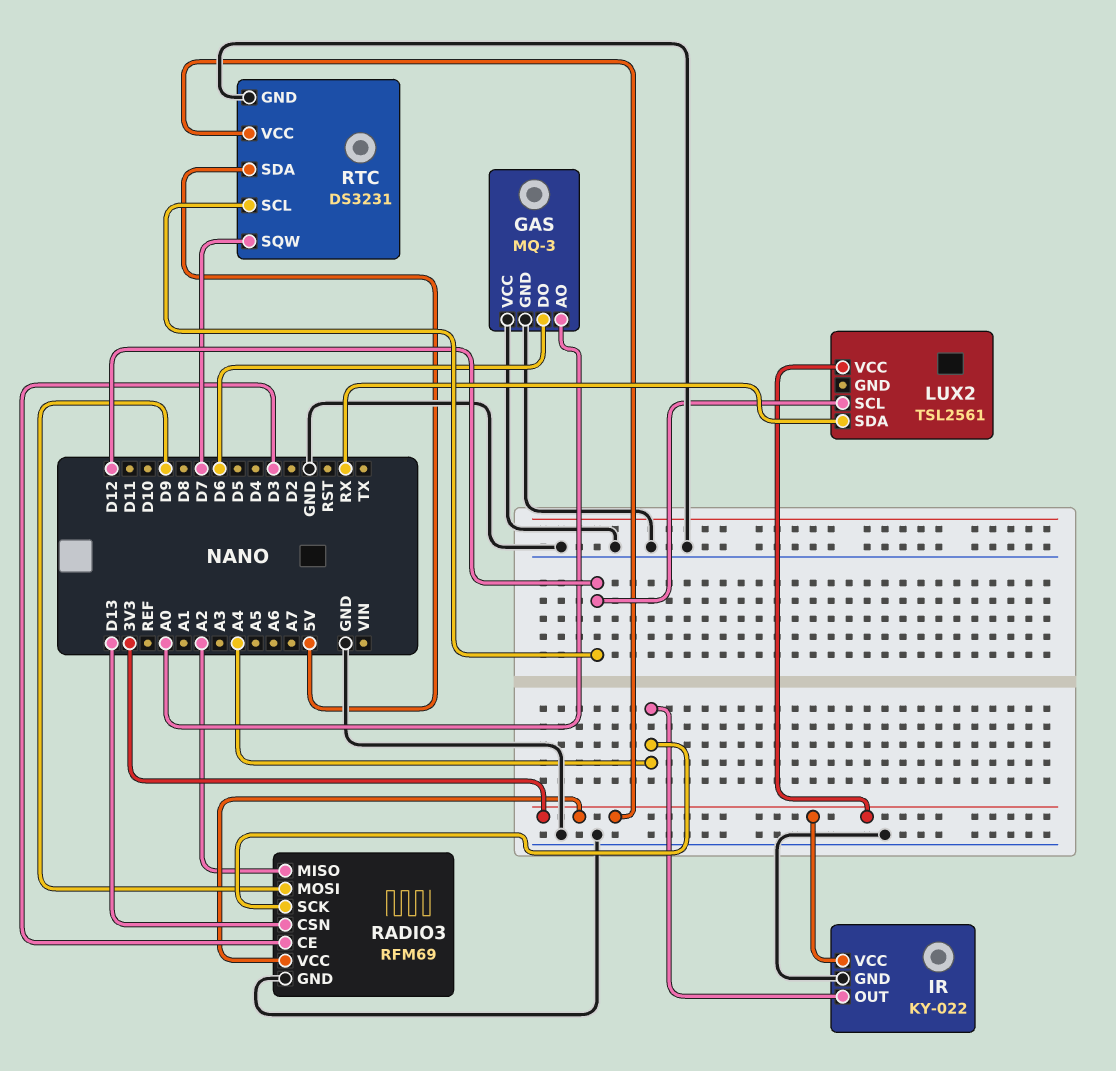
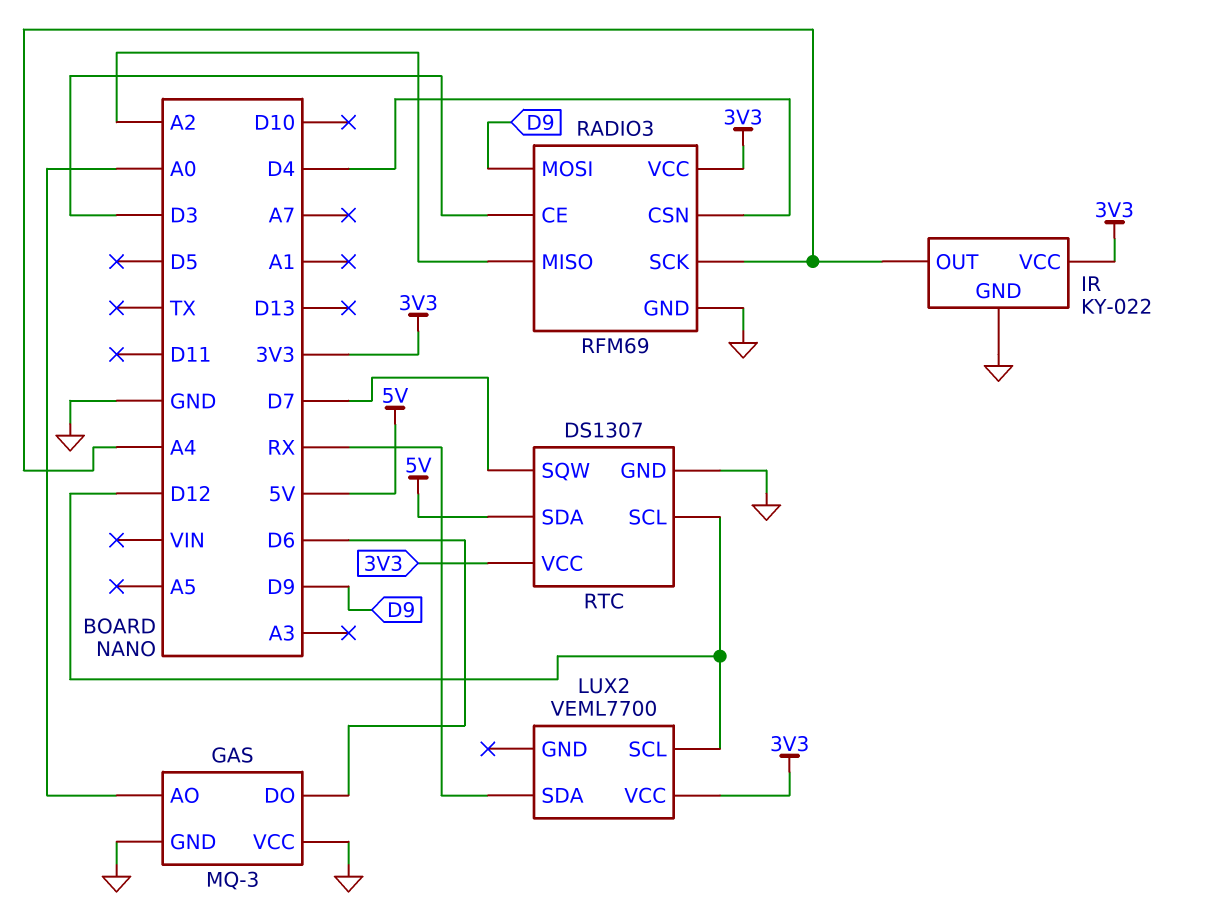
LUX2: TSL2561 -> VEML7700
RADIO3 pin CSN: D13 -> D4
RTC: DS3231 -> DS1307

